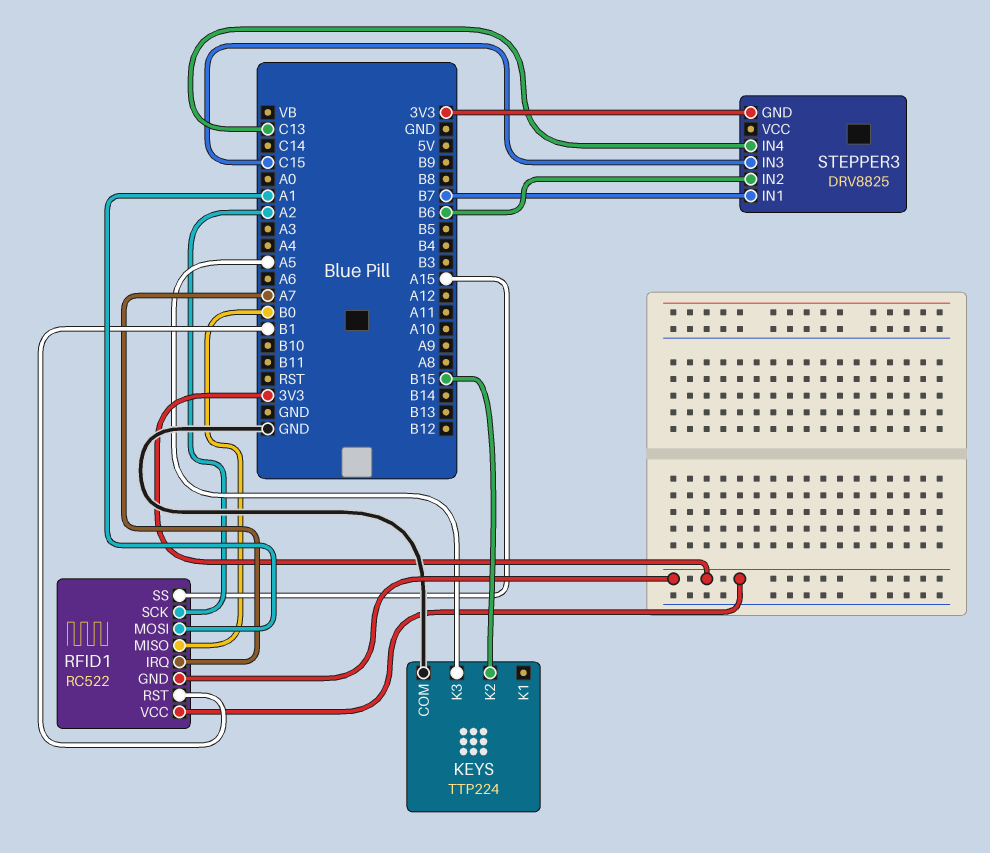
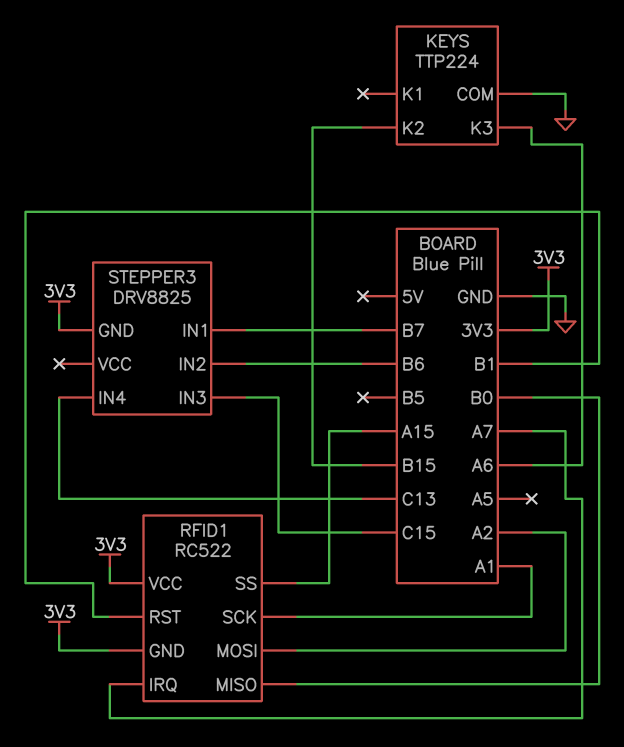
KEYS pin K3: A5 -> A6
RFID1 pin MOSI: A1 -> A2
RFID1 pin SCK: A2 -> A1

